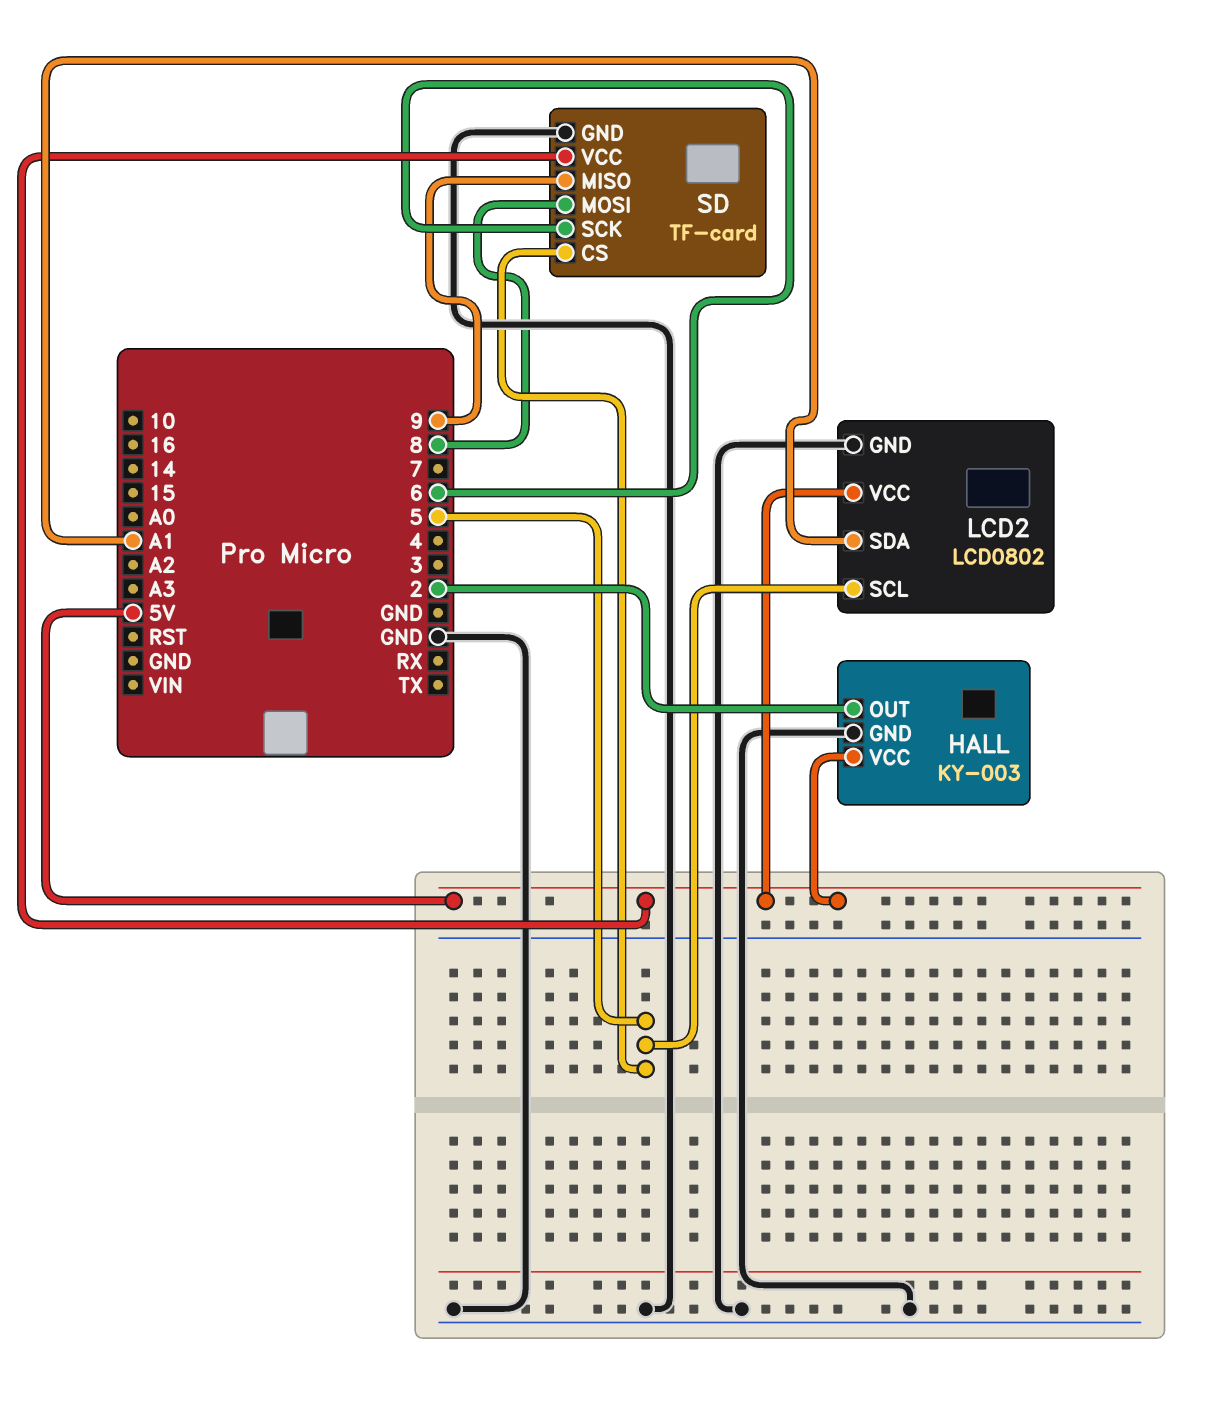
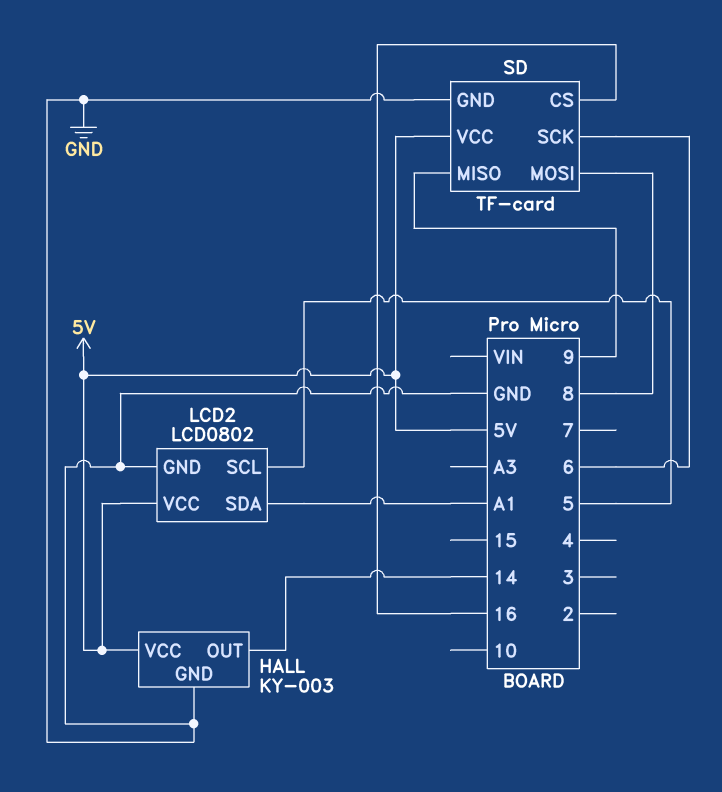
HALL pin OUT: 2 -> 14
SD pin CS: 5 -> 16

